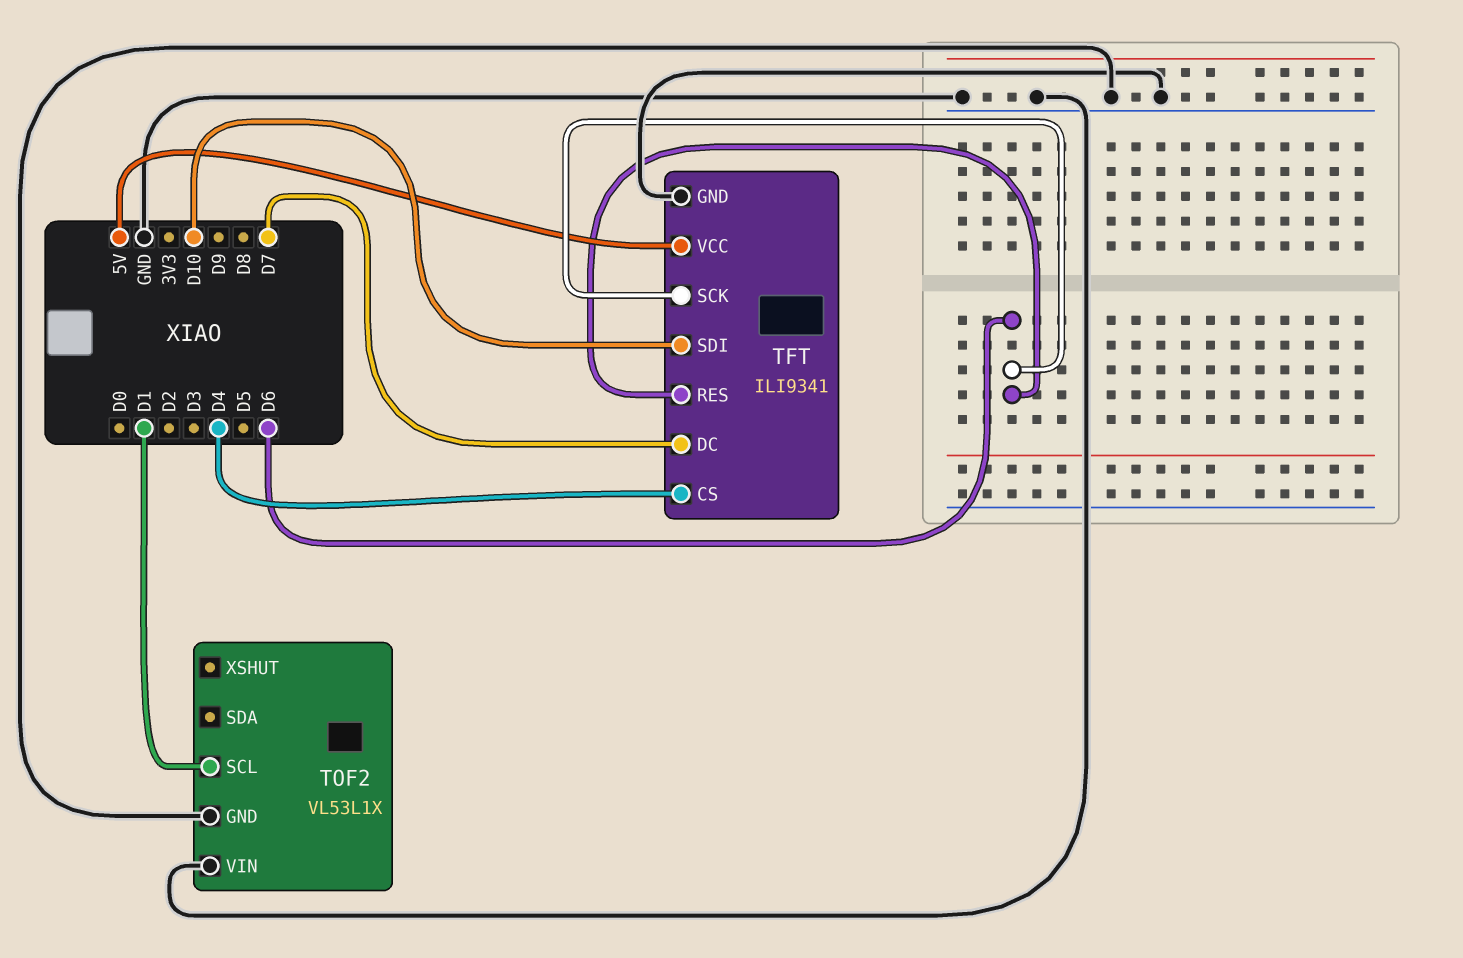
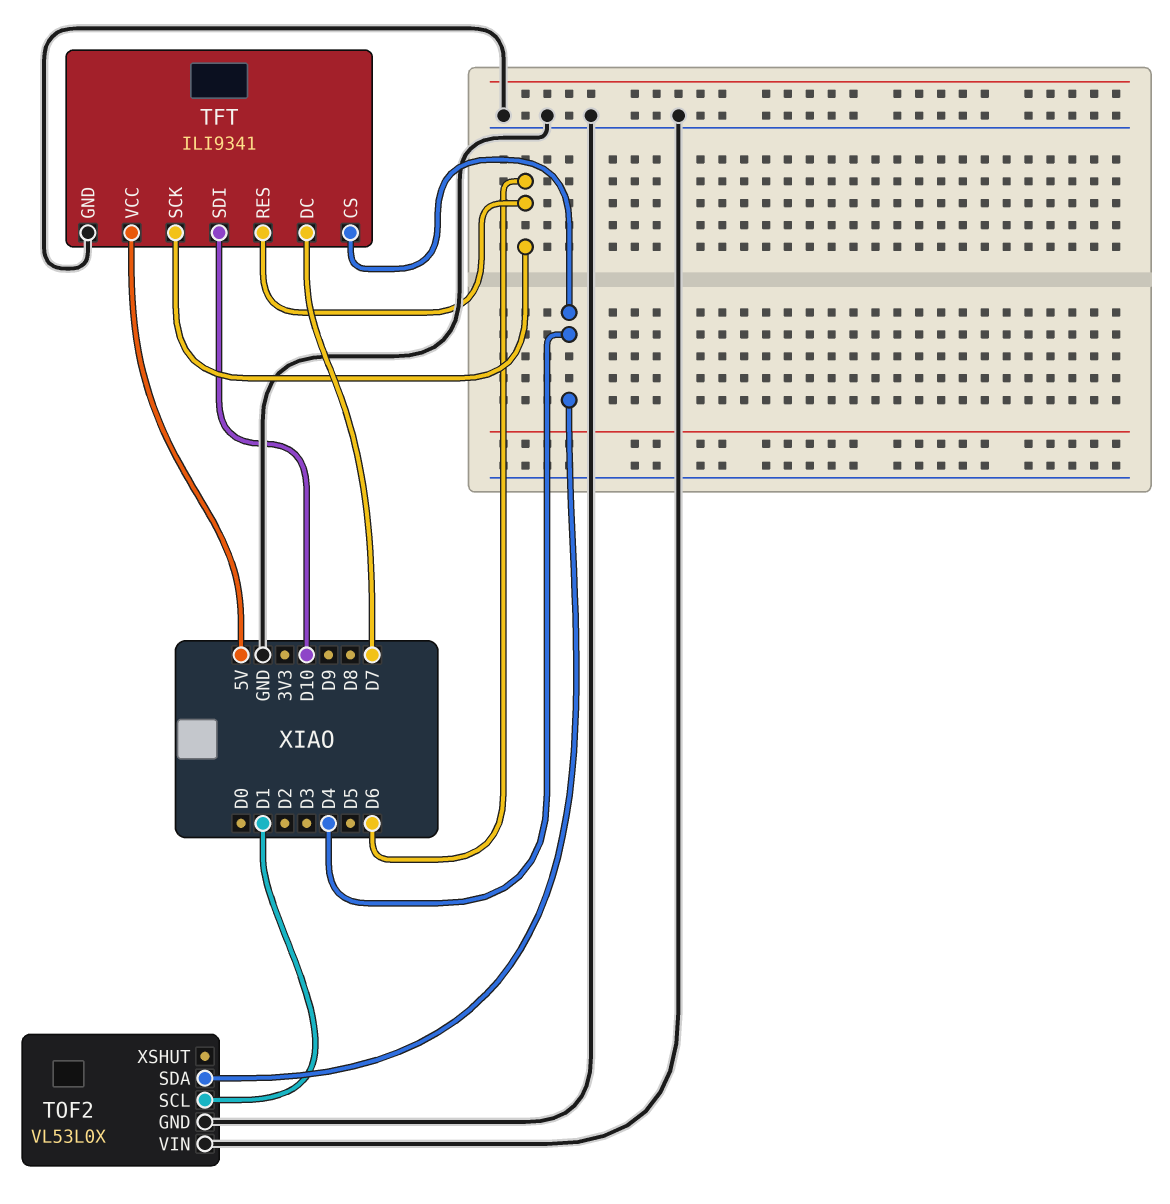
TOF2: VL53L1X -> VL53L0X
TOF2 pin SDA: none -> D4

